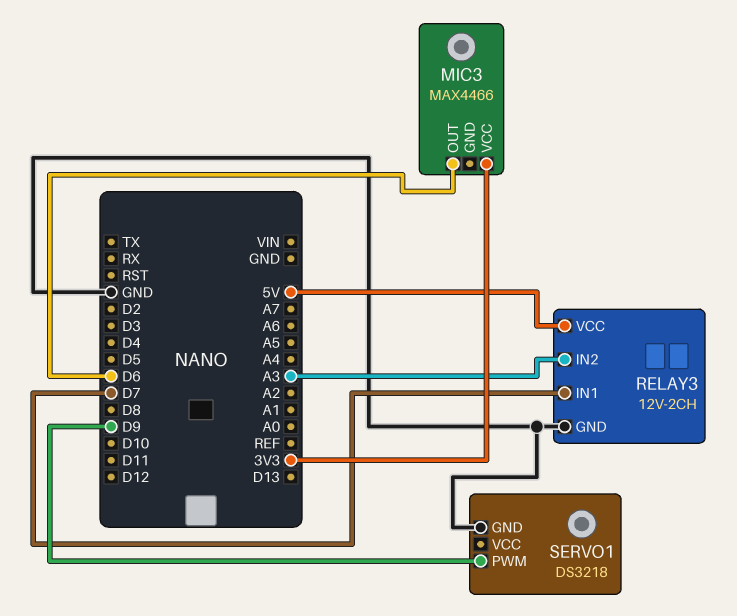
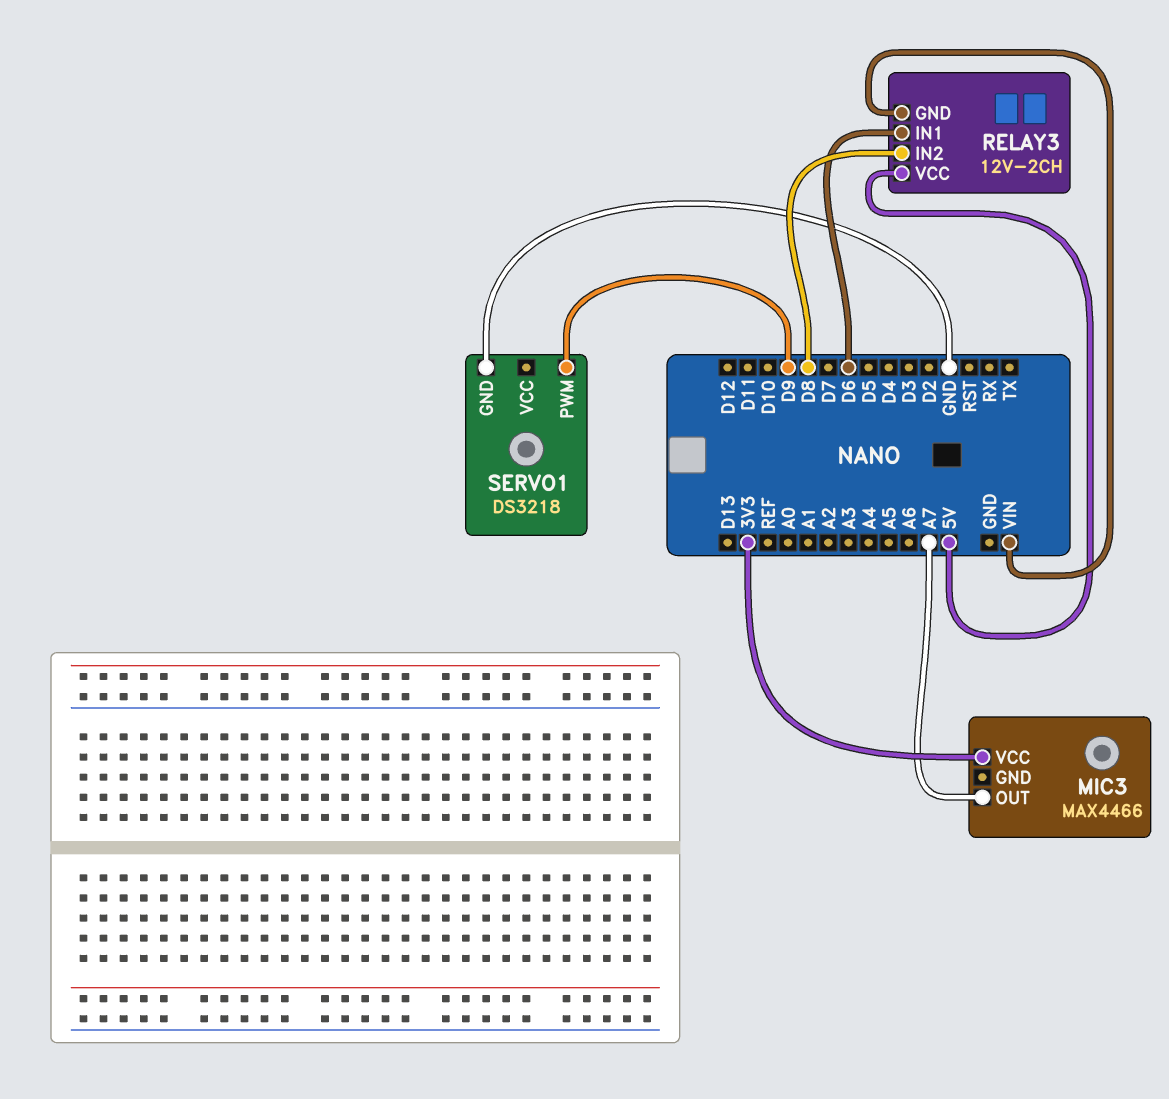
MIC3 pin OUT: D6 -> A7
RELAY3 pin GND: GND -> VIN
RELAY3 pin IN1: D7 -> D6
RELAY3 pin IN2: A3 -> D8

